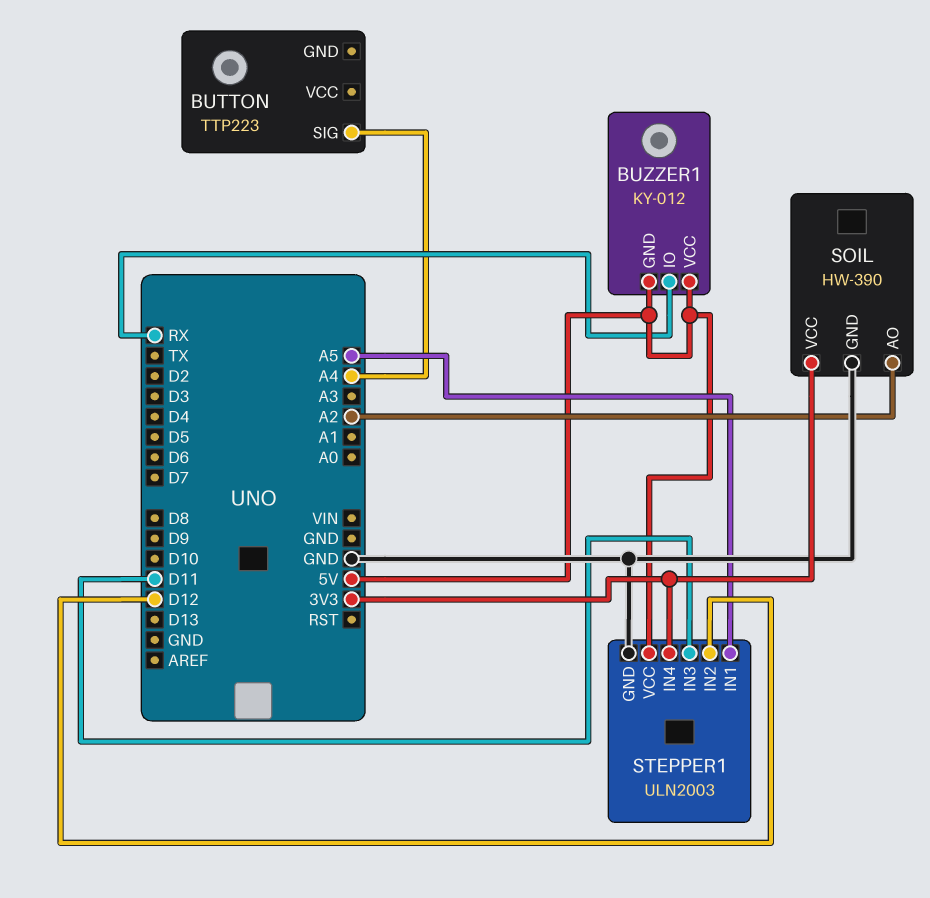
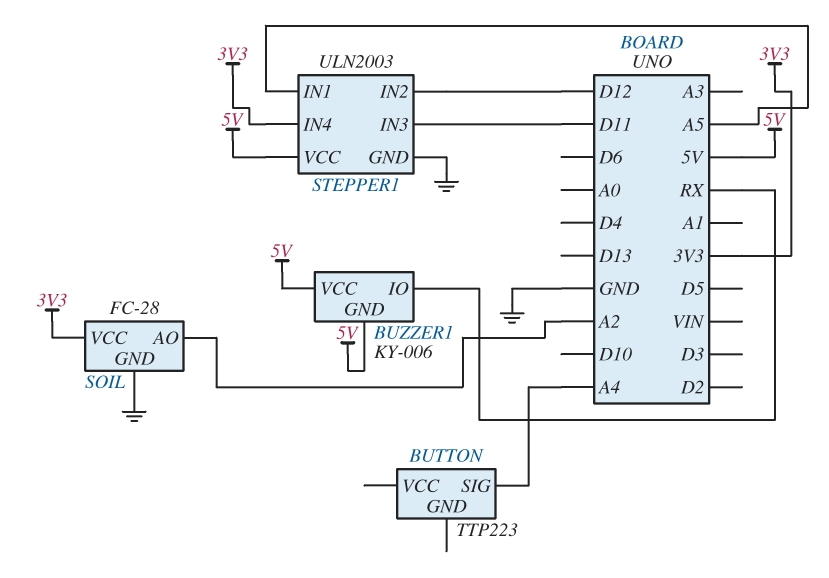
BUZZER1: KY-012 -> KY-006
SOIL: HW-390 -> FC-28

